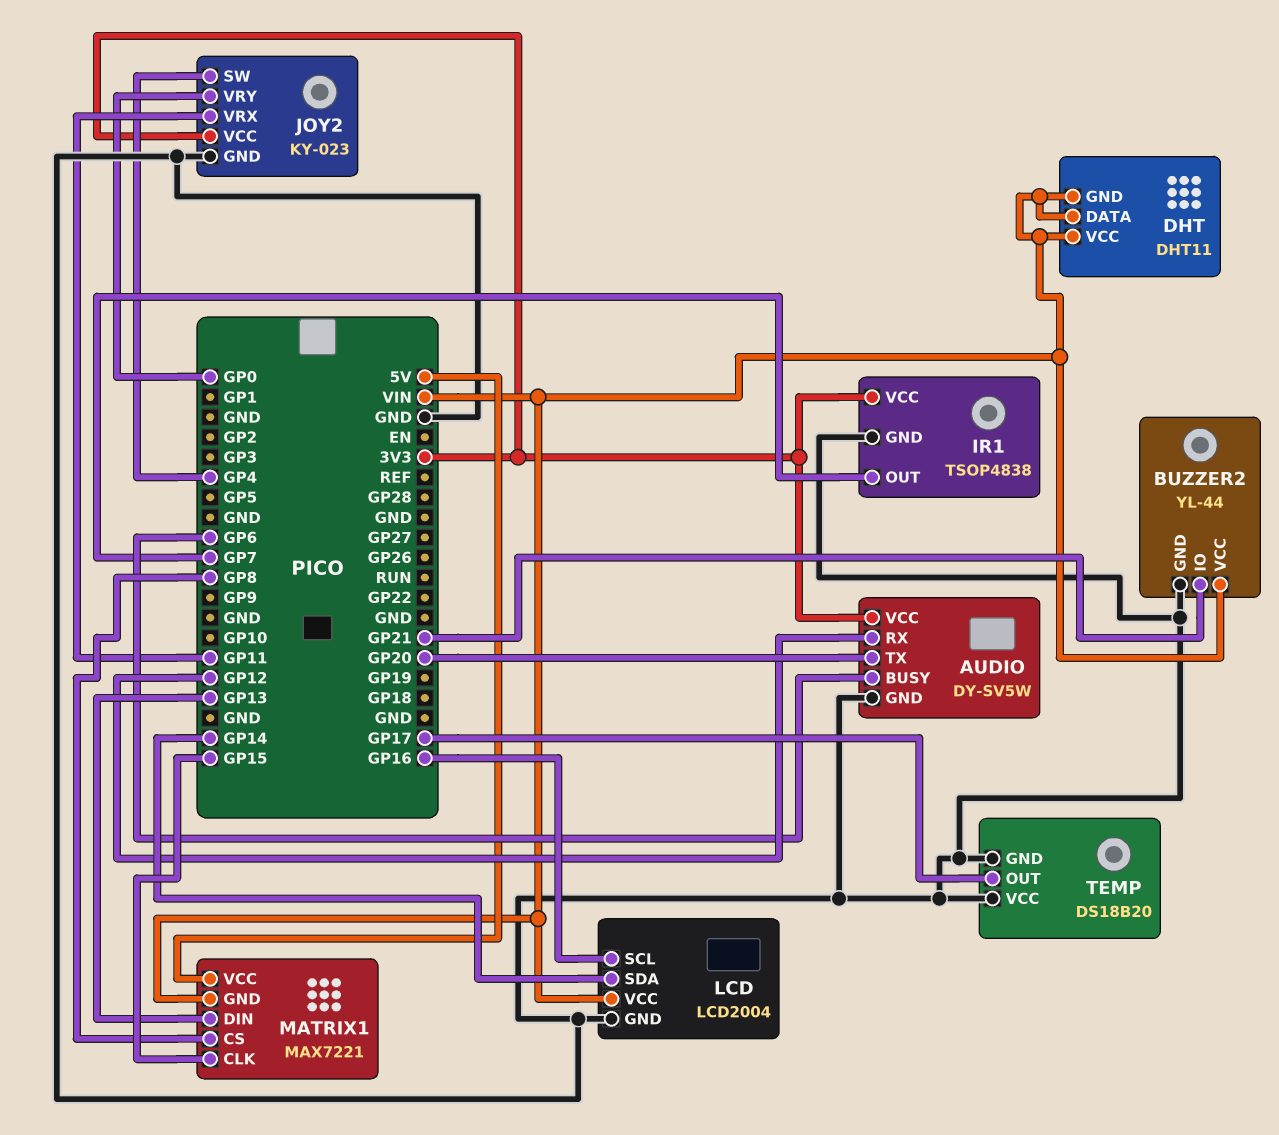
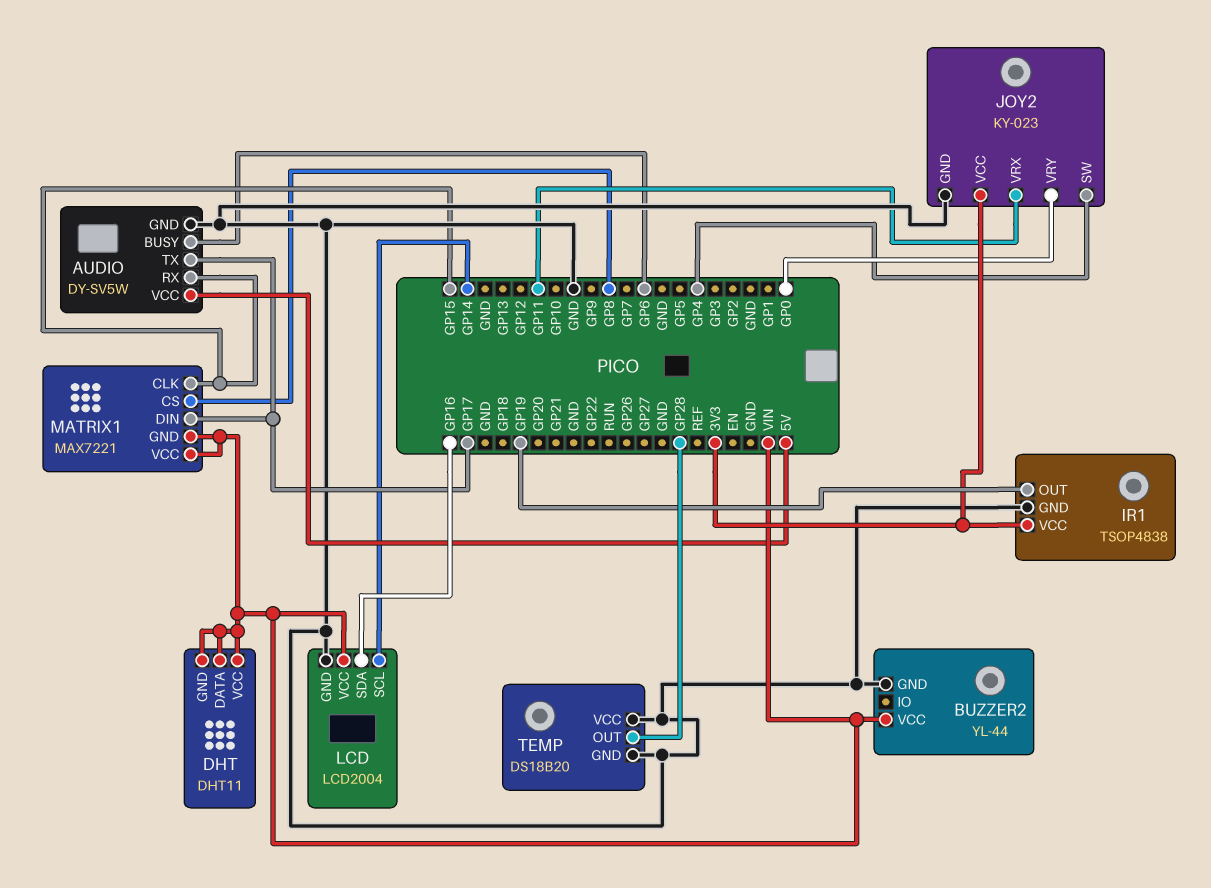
AUDIO pin RX: GP12 -> GP15
AUDIO pin TX: GP20 -> GP17
AUDIO pin VCC: 3V3 -> 5V
BUZZER2 pin IO: GP21 -> none
IR1 pin OUT: GP7 -> GP19
LCD pin SCL: GP16 -> GP14
LCD pin SDA: GP14 -> GP16
MATRIX1 pin DIN: GP13 -> GP17
MATRIX1 pin VCC: 5V -> VIN
TEMP pin OUT: GP17 -> GP28

